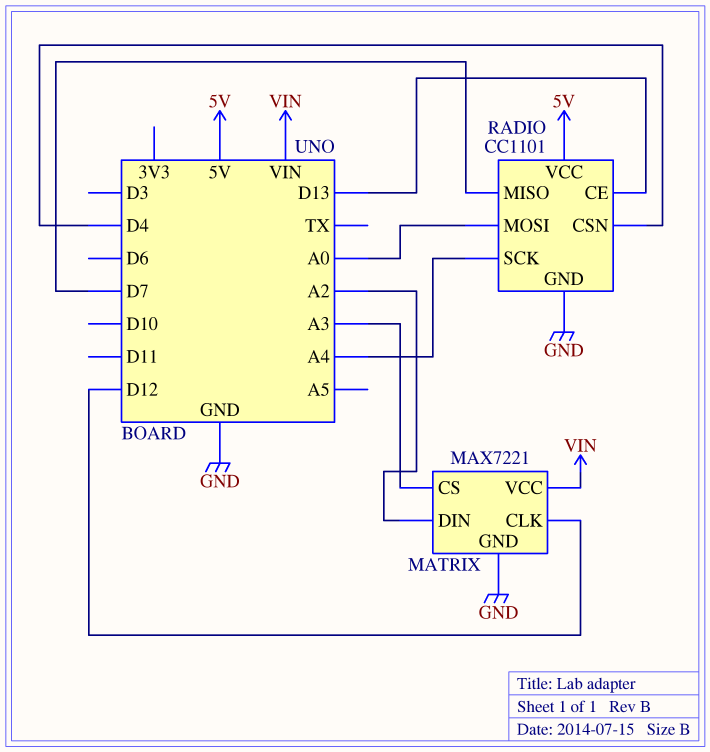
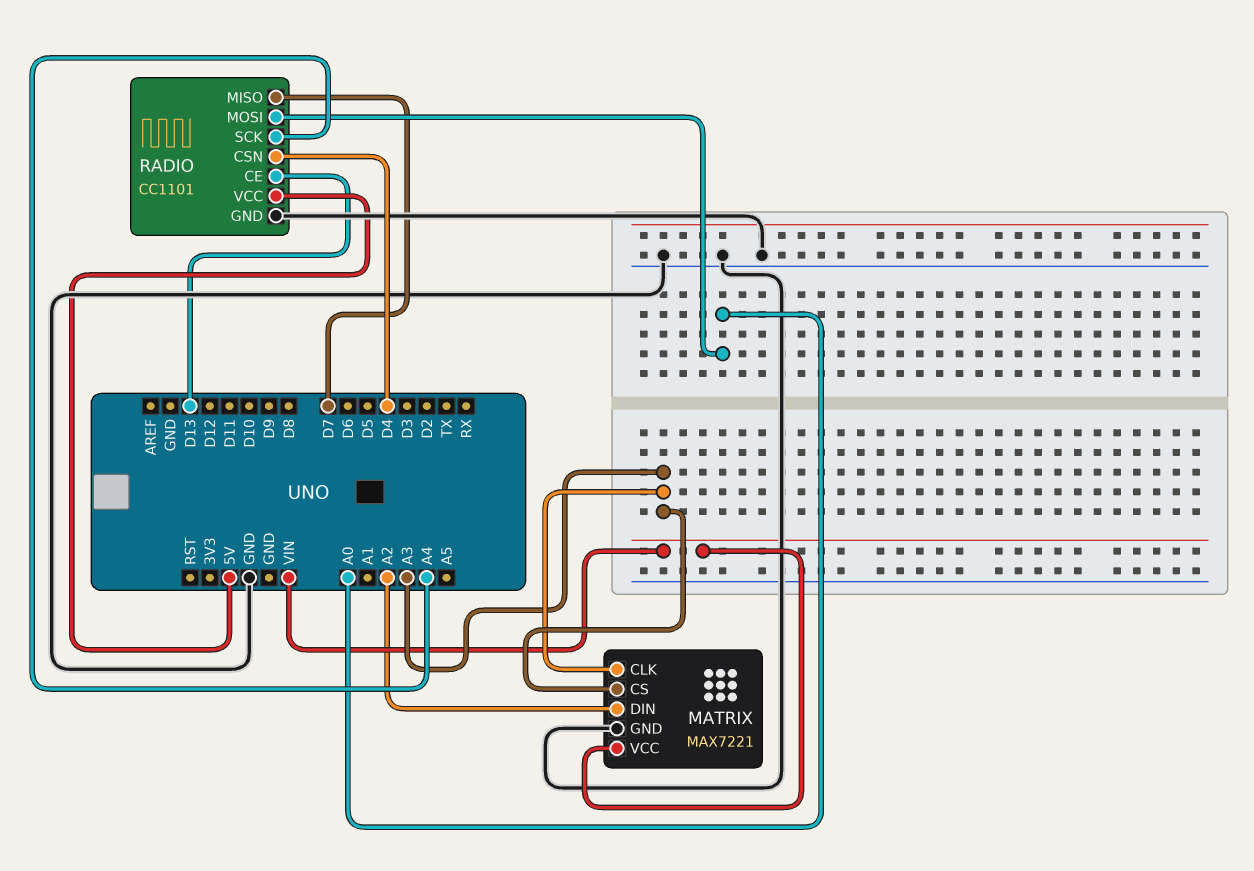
MATRIX pin CLK: D12 -> A3

